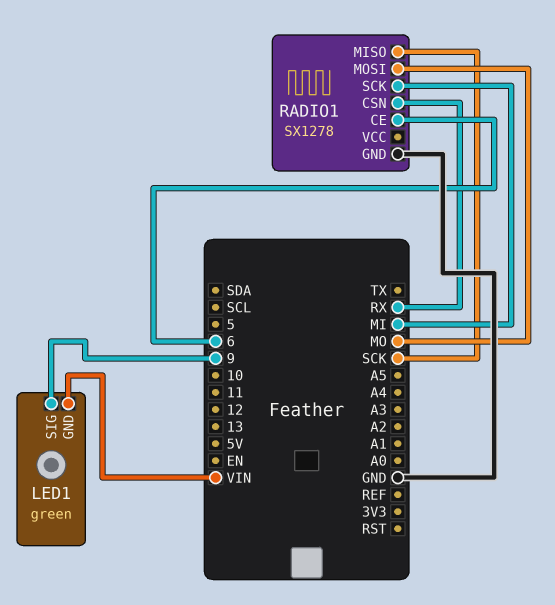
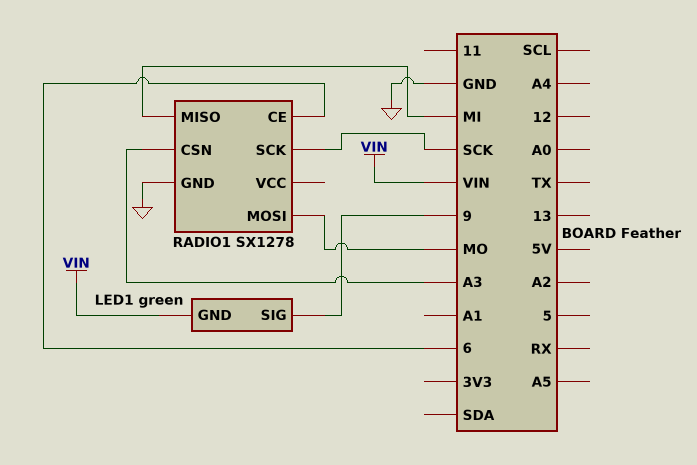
RADIO1 pin CSN: RX -> A3
RADIO1 pin MISO: SCK -> MI
RADIO1 pin SCK: MI -> SCK

